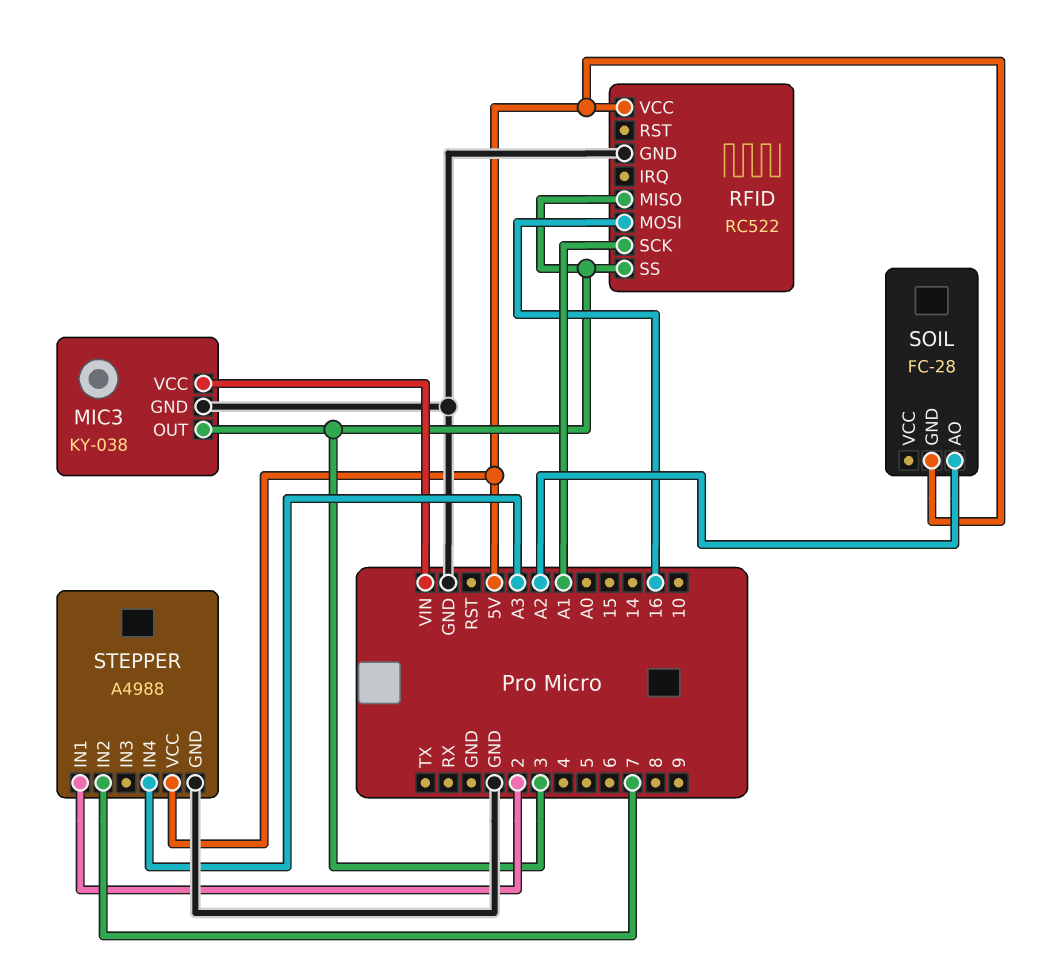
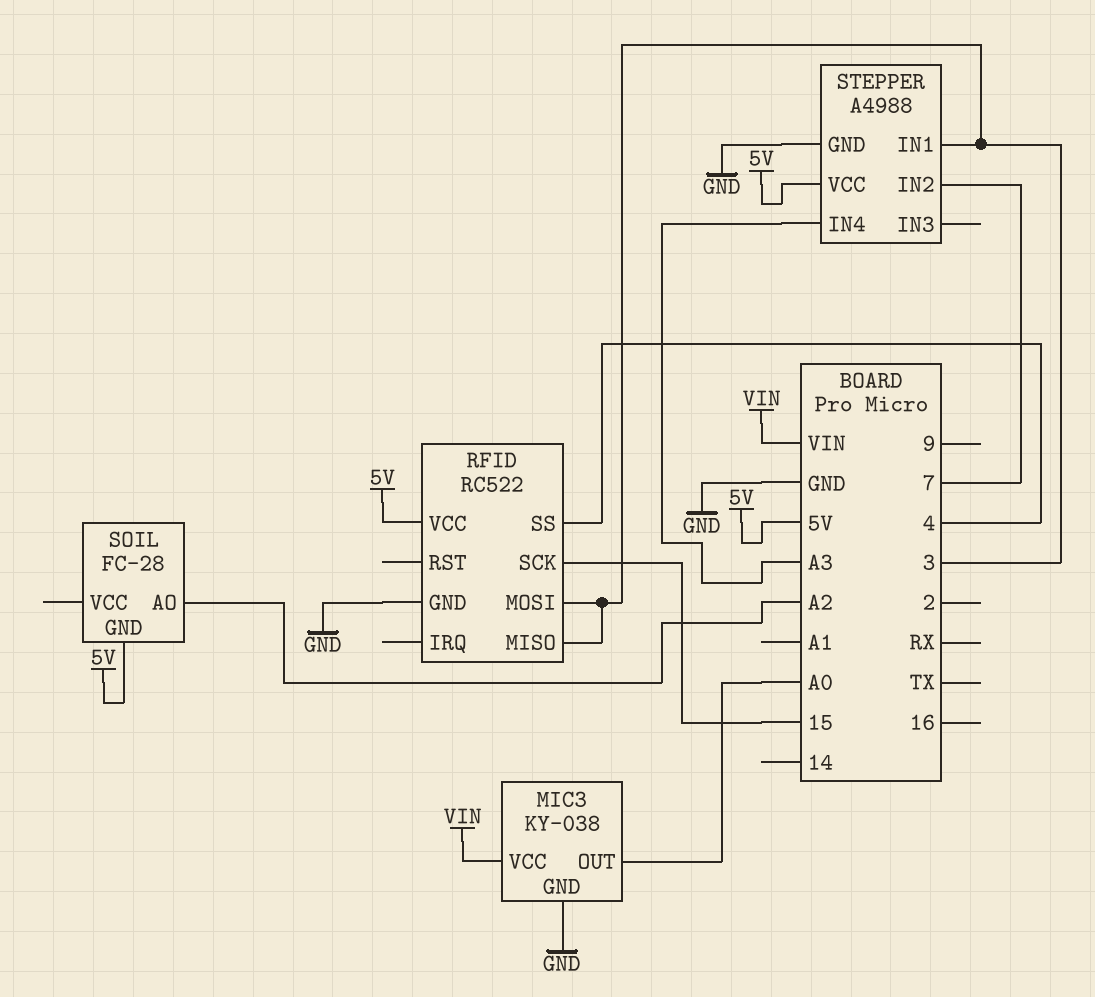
MIC3 pin OUT: 3 -> A0
RFID pin MOSI: 16 -> 3
RFID pin SCK: A1 -> 15
RFID pin SS: 3 -> 4
STEPPER pin IN1: 2 -> 3

